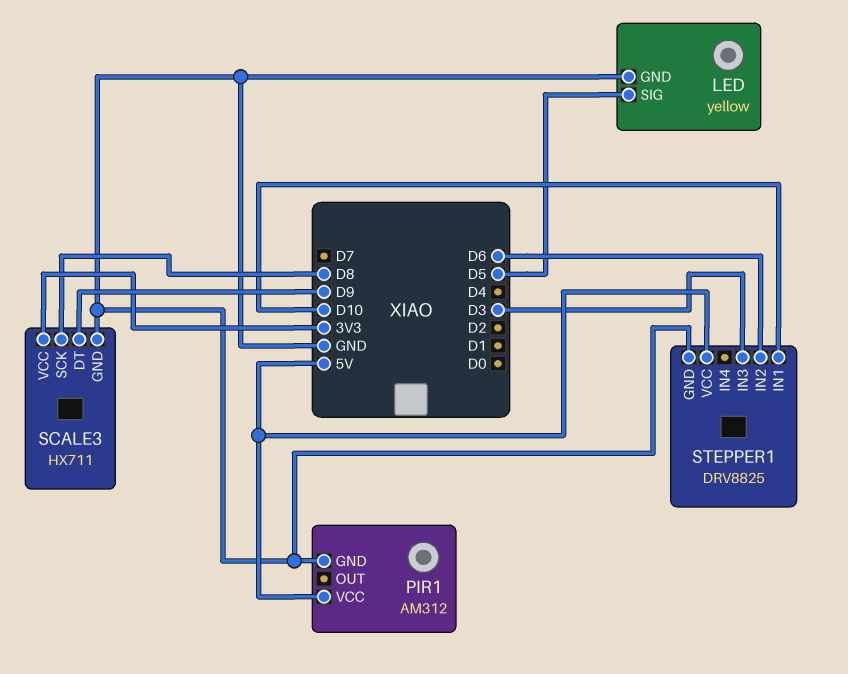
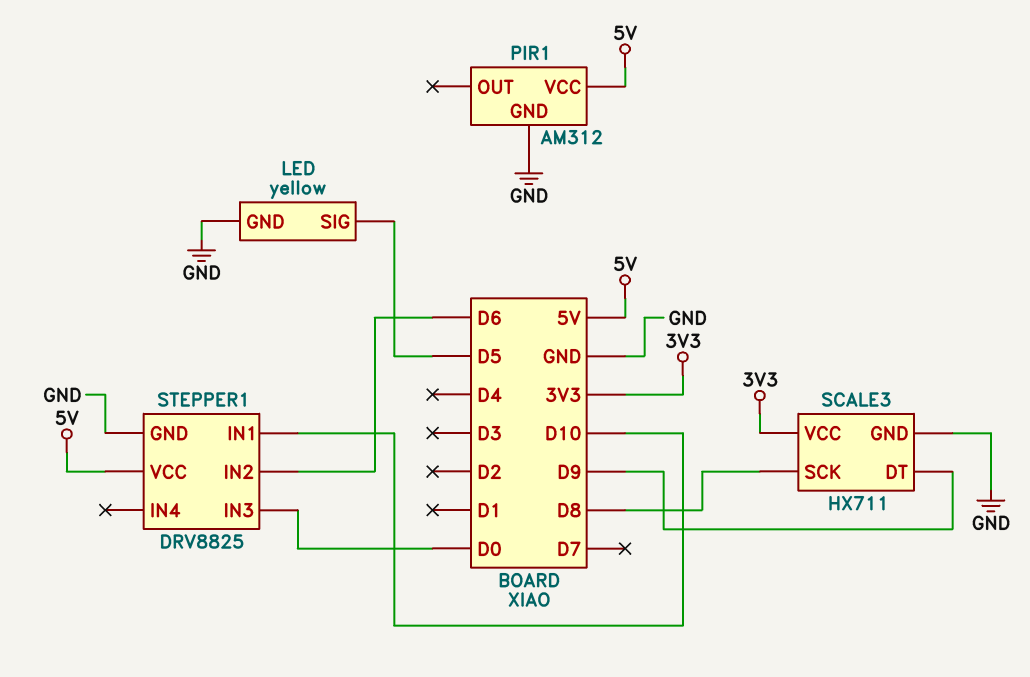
STEPPER1 pin IN3: D3 -> D0

